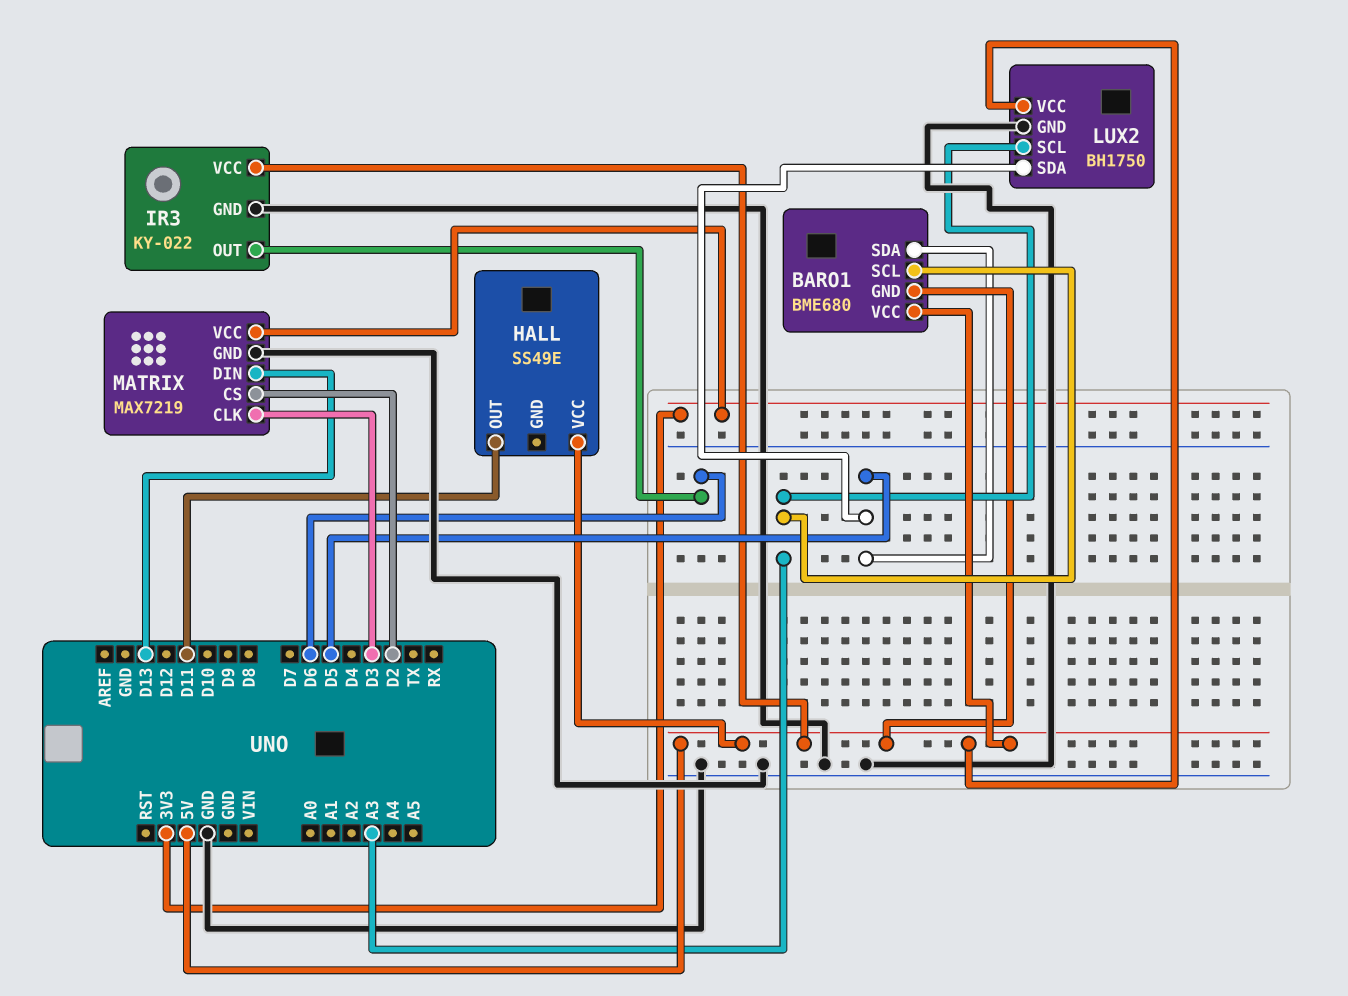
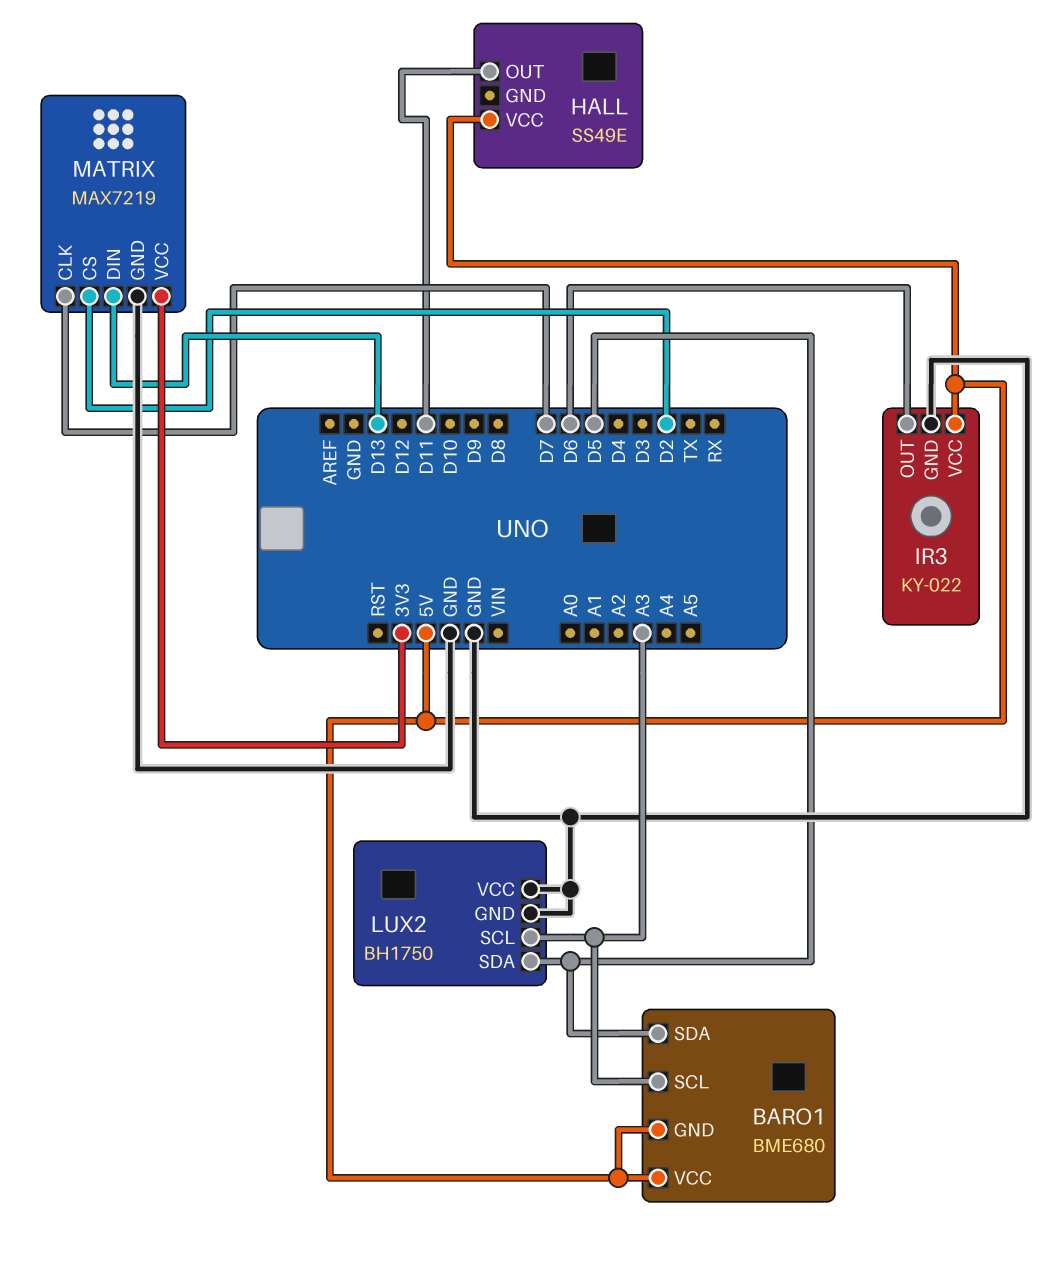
LUX2 pin VCC: 5V -> GND
MATRIX pin CLK: D3 -> D7

